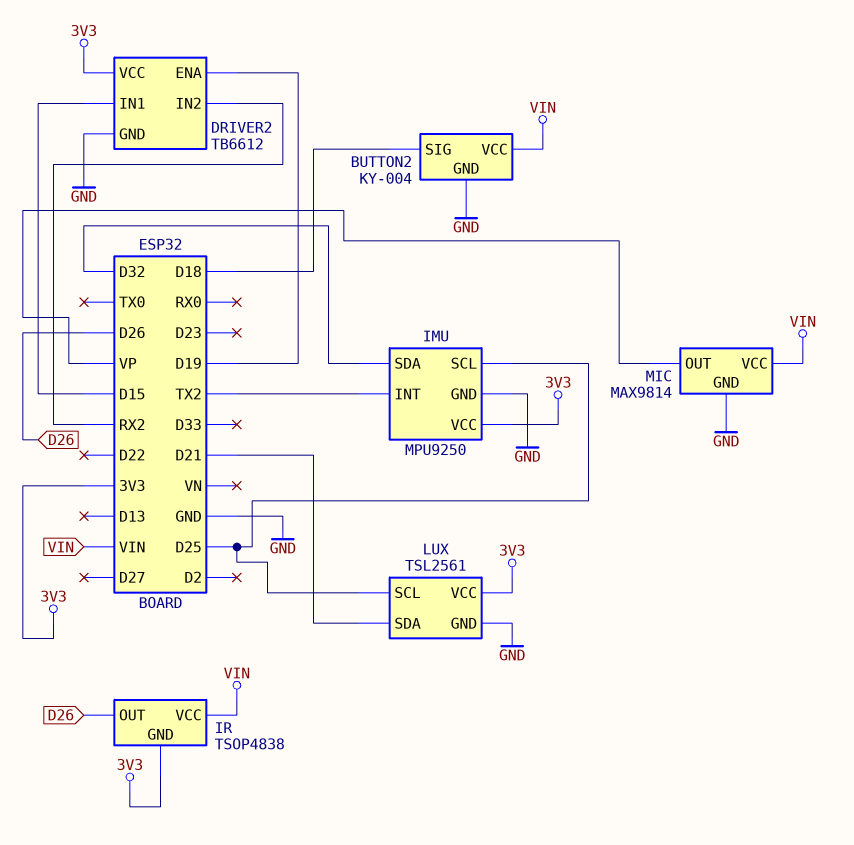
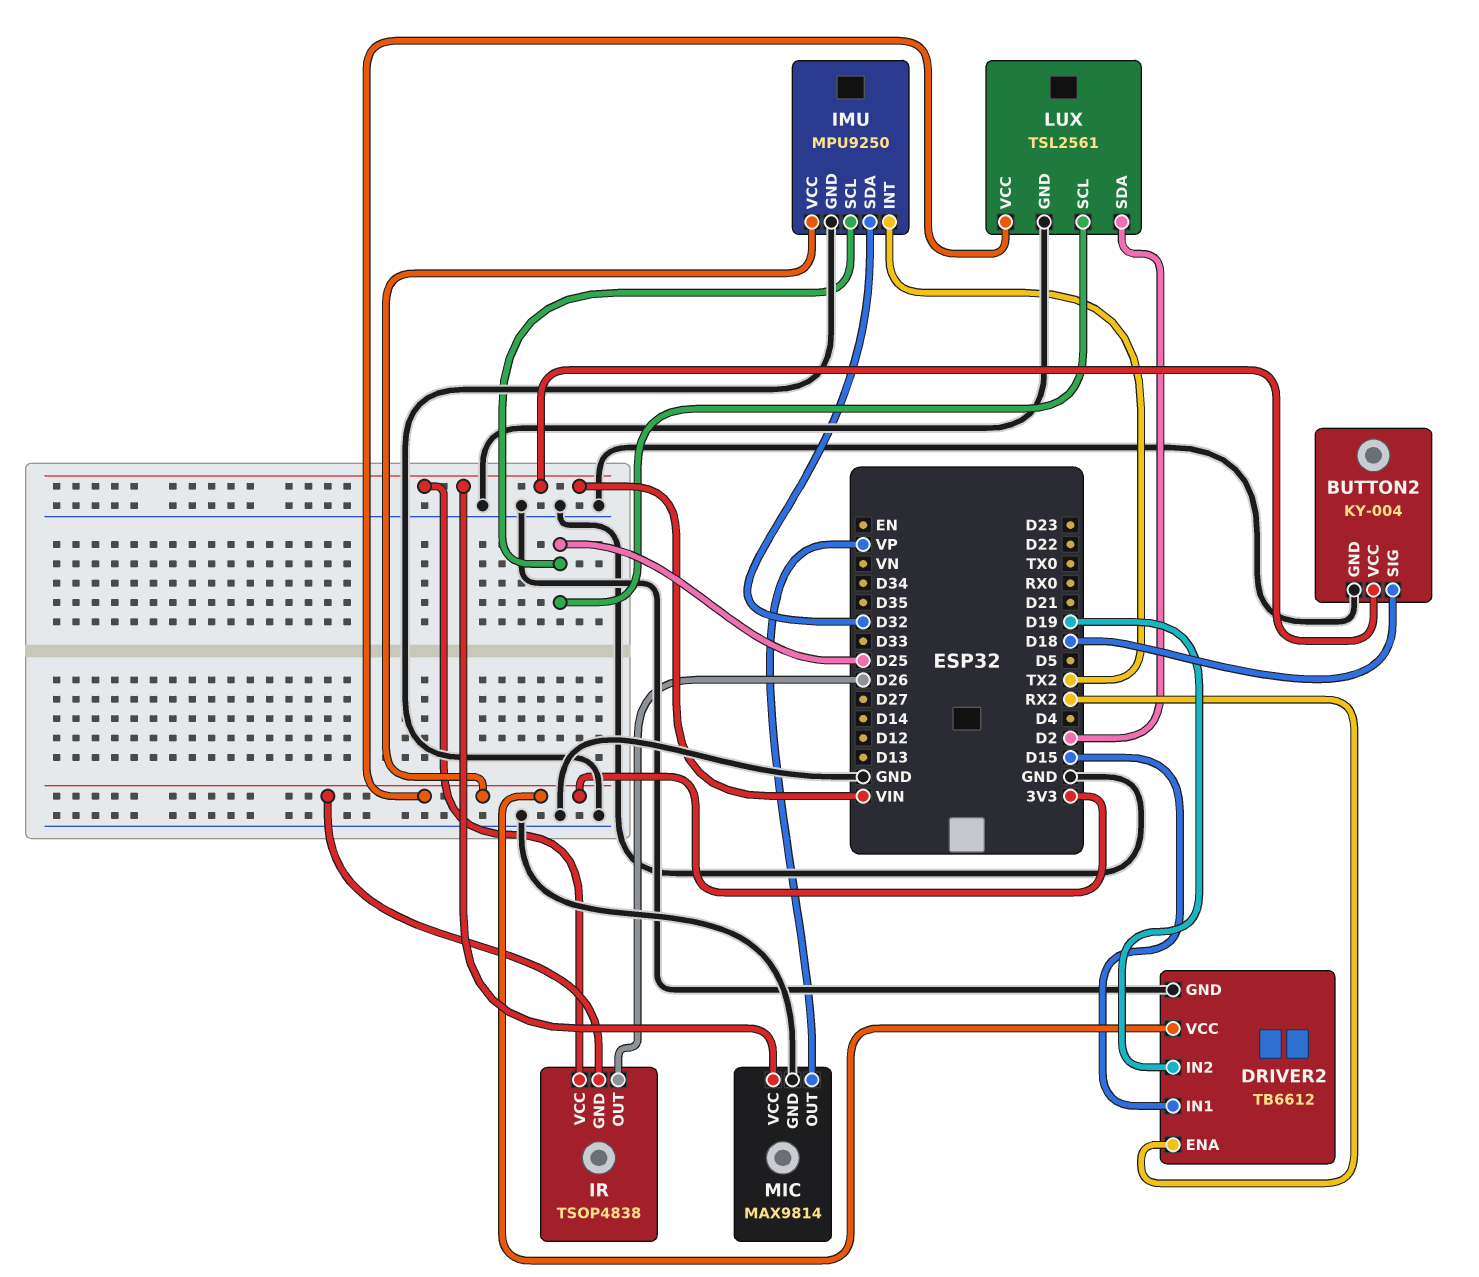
DRIVER2 pin ENA: D19 -> RX2
DRIVER2 pin IN2: RX2 -> D19
LUX pin SDA: D21 -> D2

